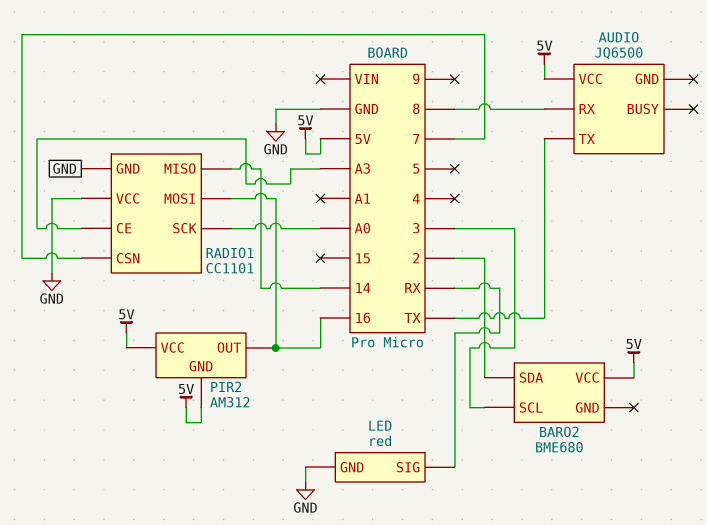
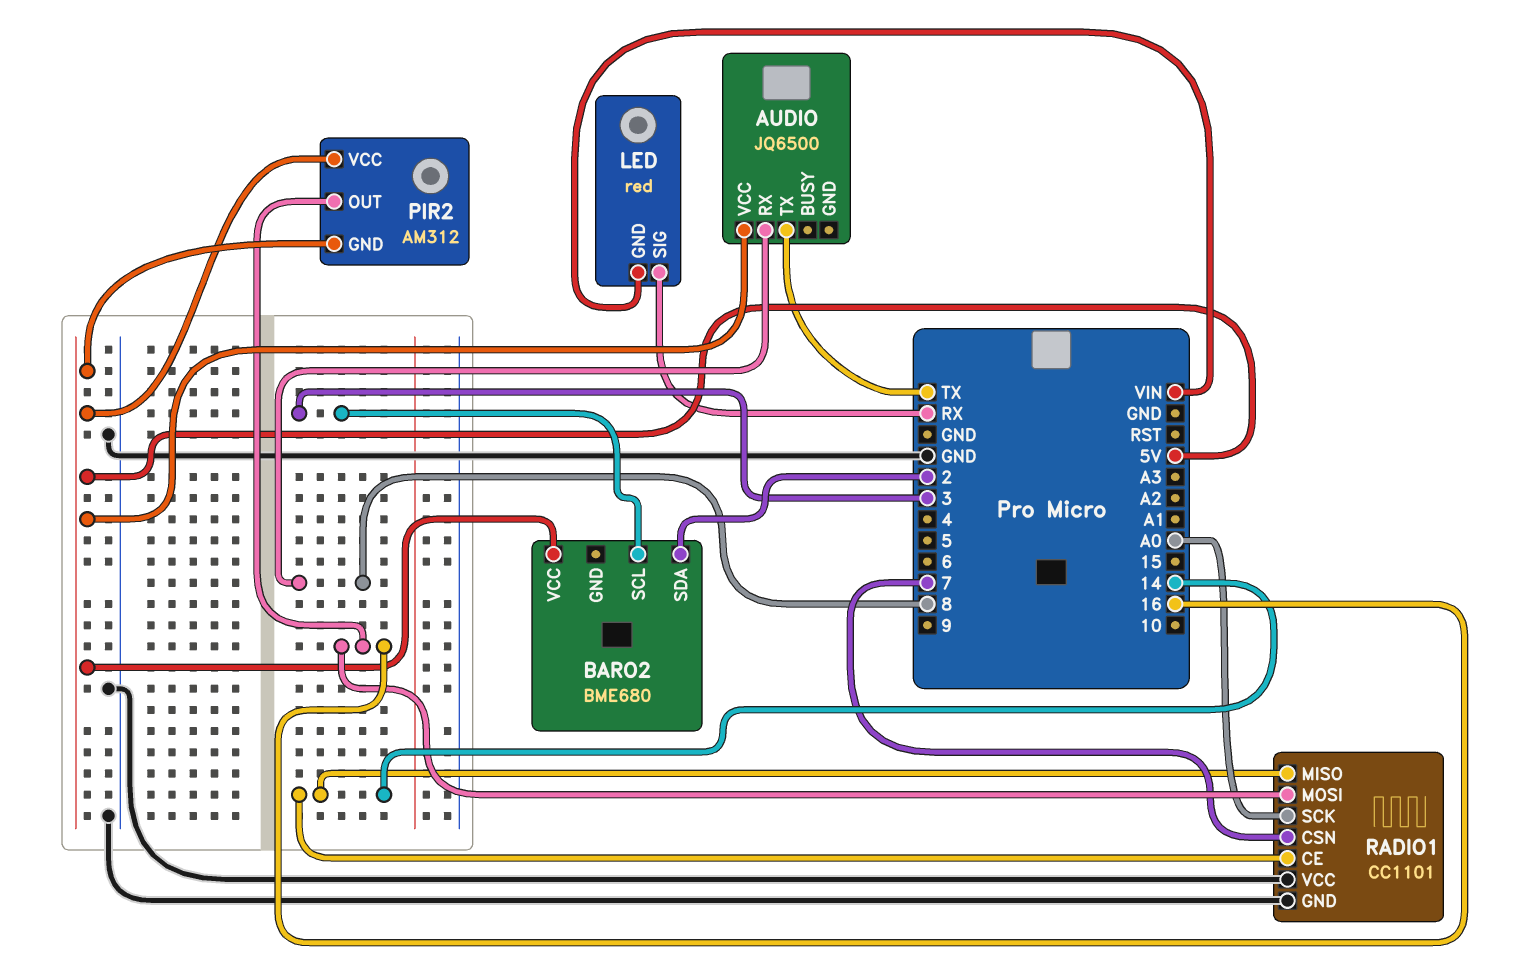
LED pin GND: GND -> VIN
RADIO1 pin CE: A3 -> 14

